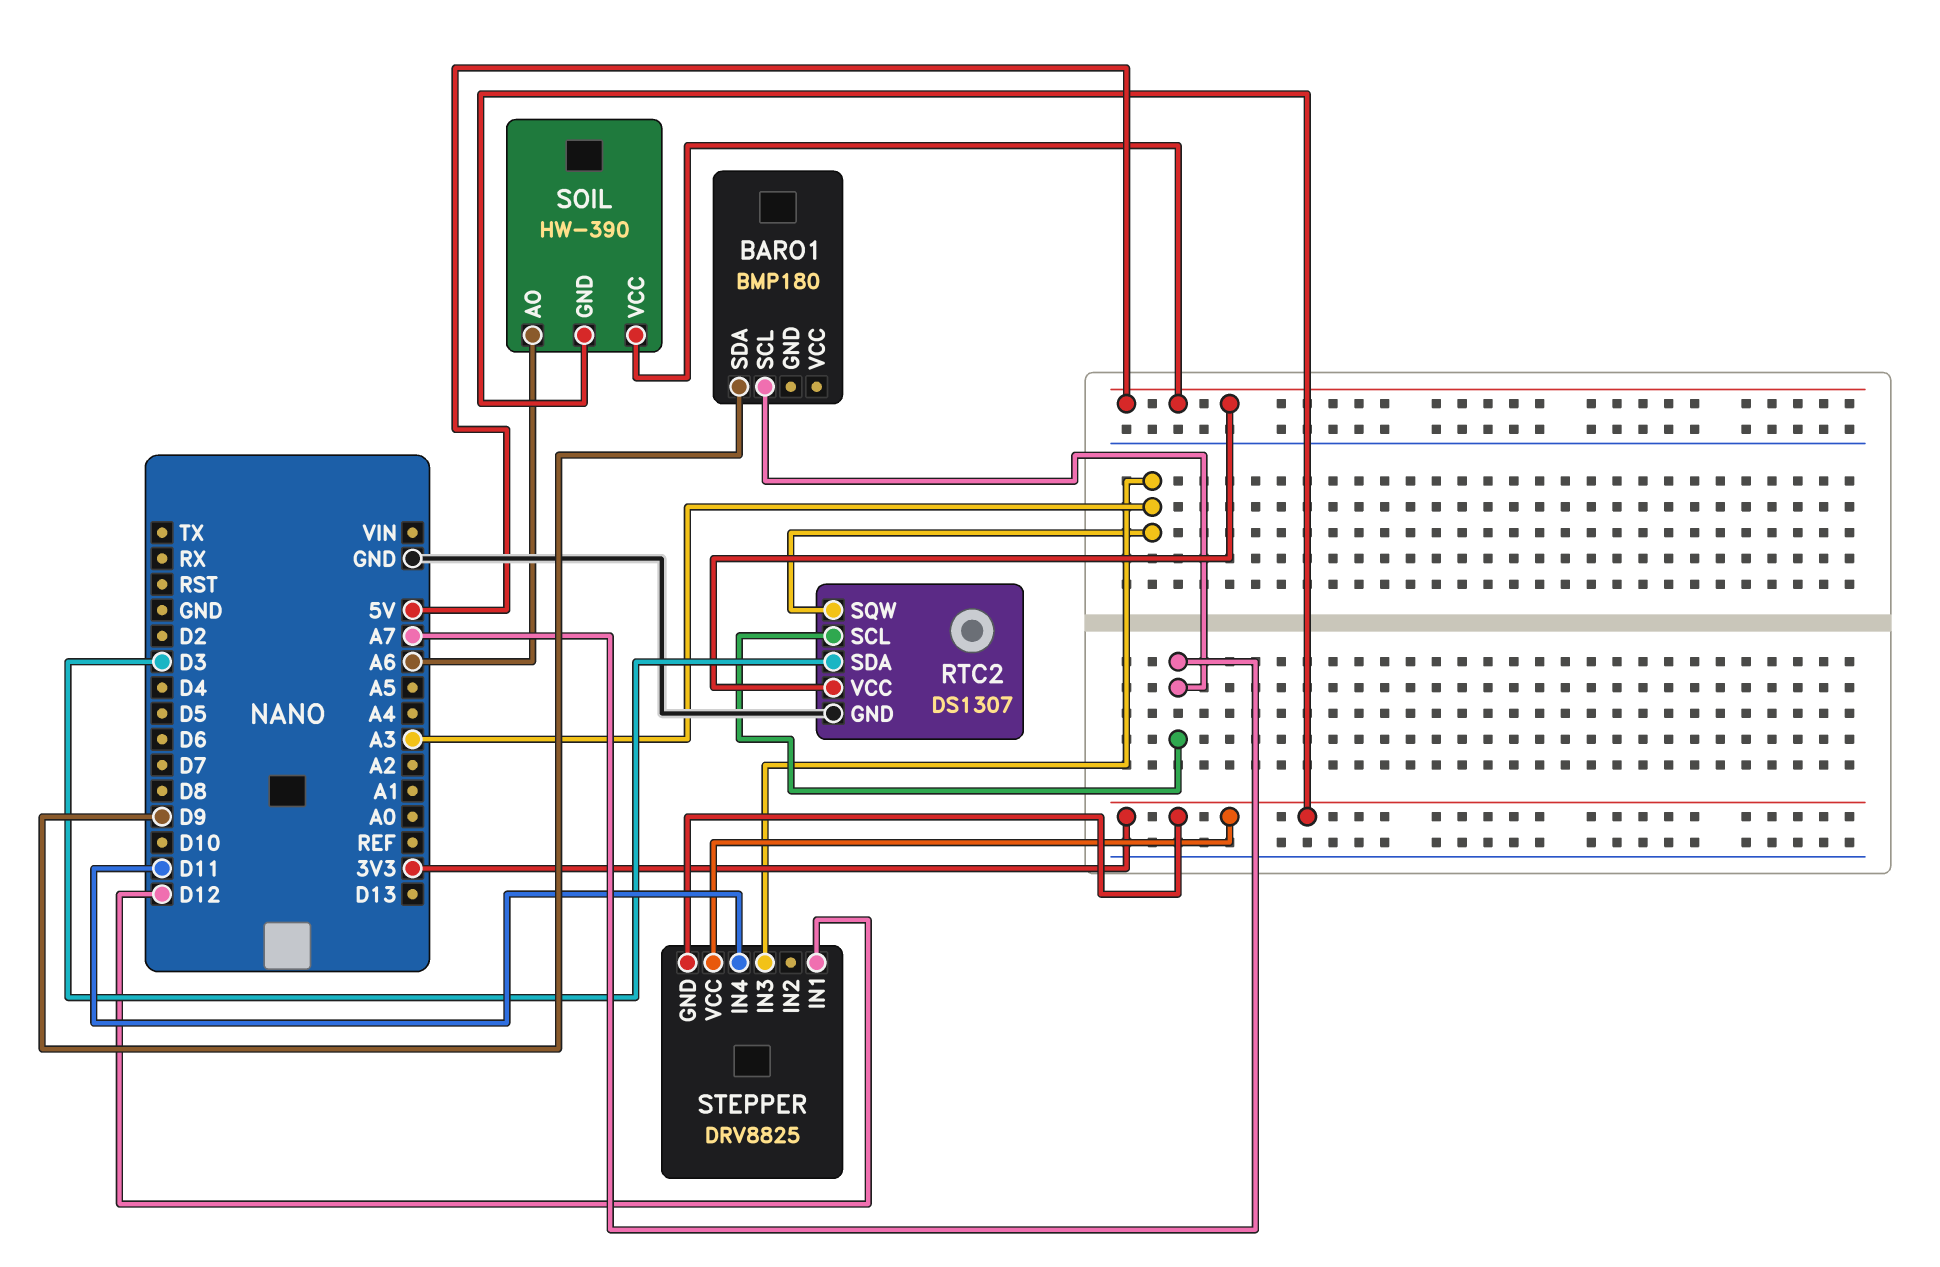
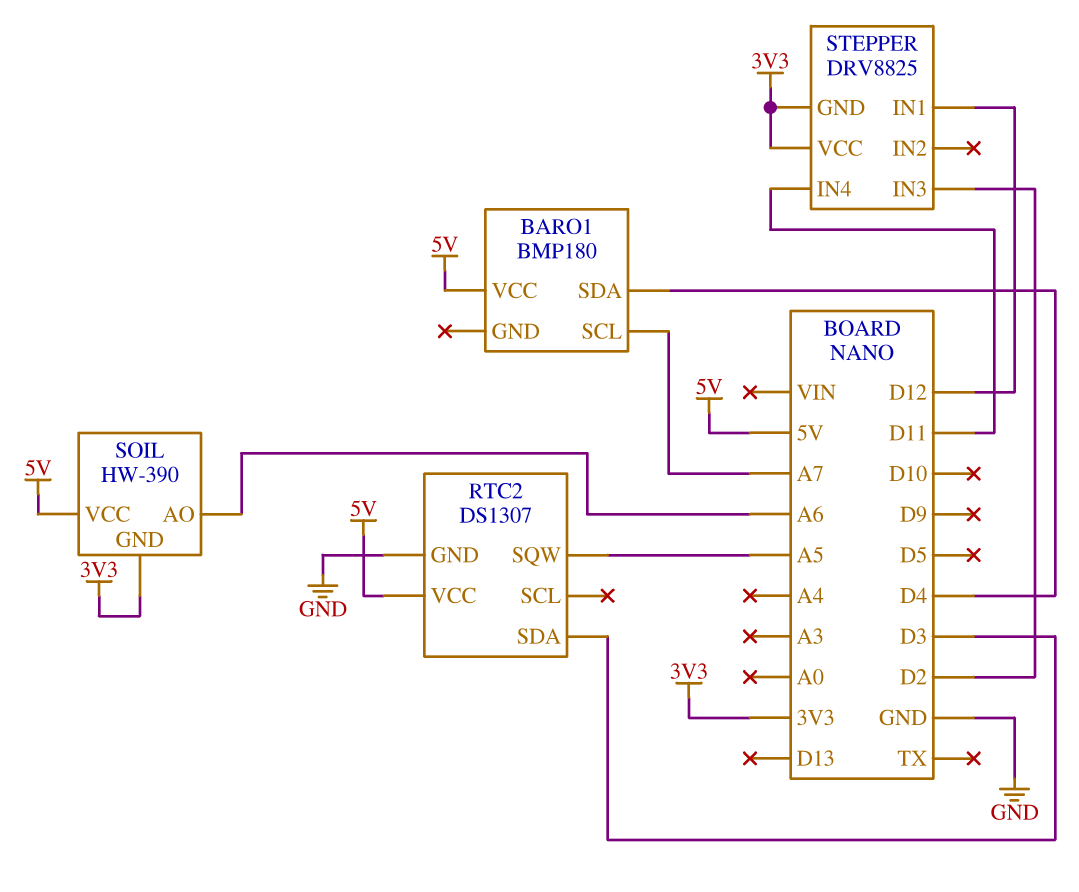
BARO1 pin SDA: D9 -> D4
BARO1 pin VCC: none -> 5V
RTC2 pin SCL: A7 -> none
RTC2 pin SQW: A3 -> A5
STEPPER pin IN3: A3 -> D2

